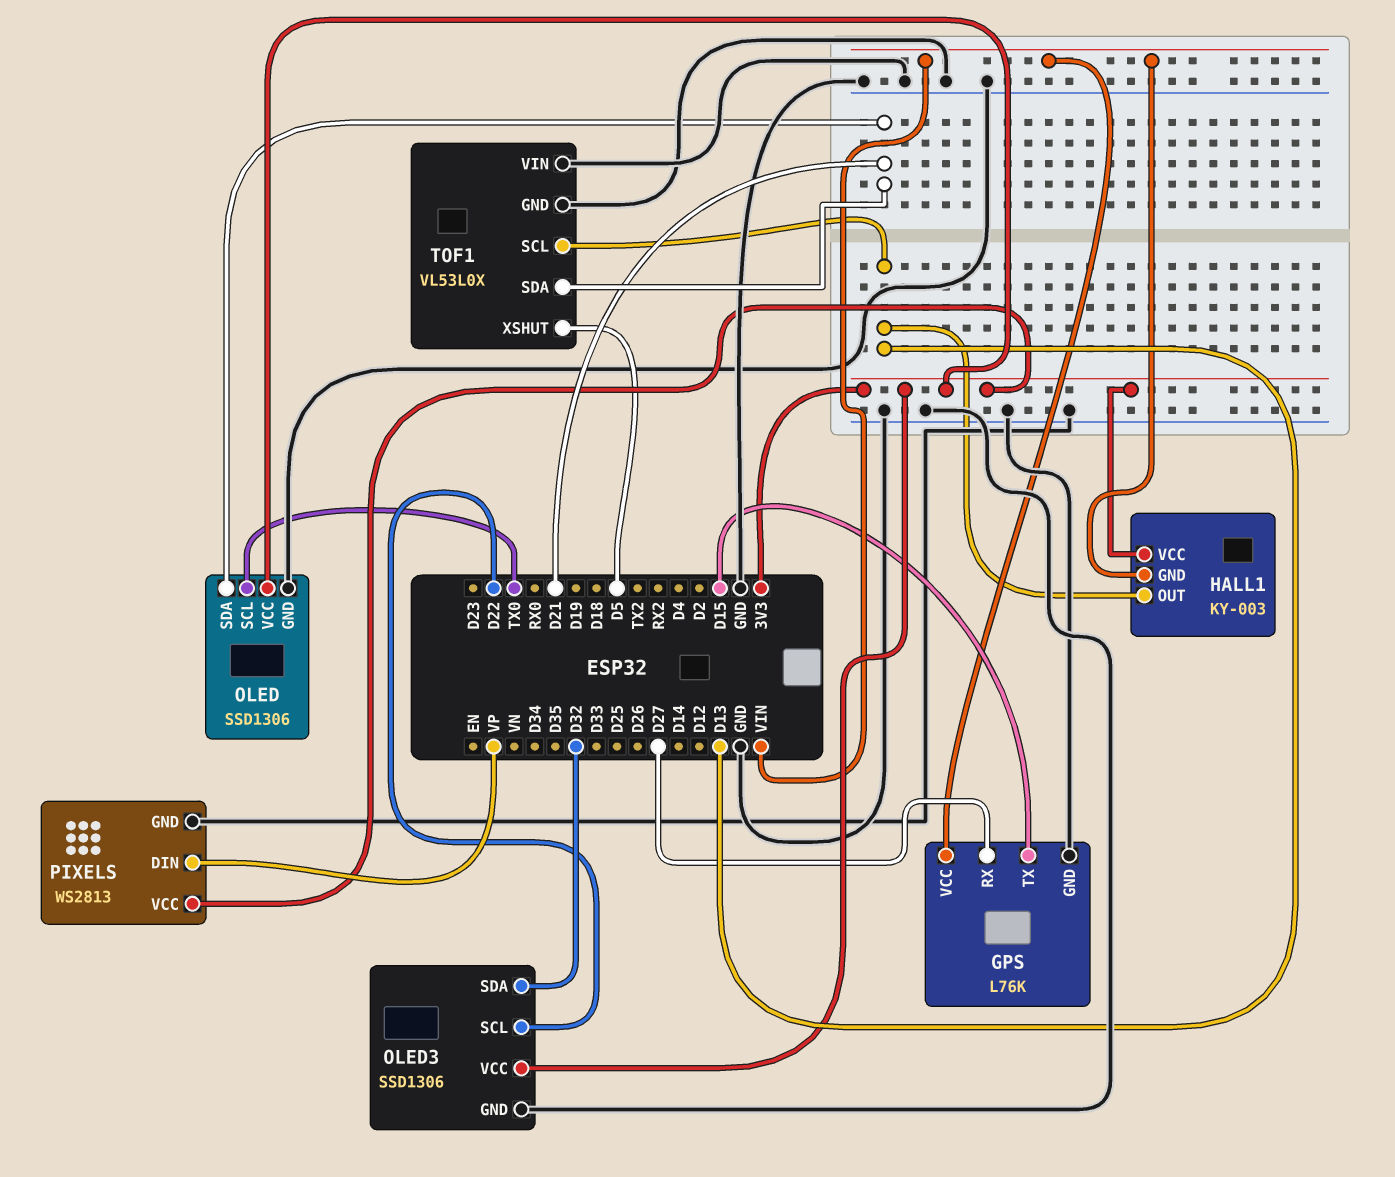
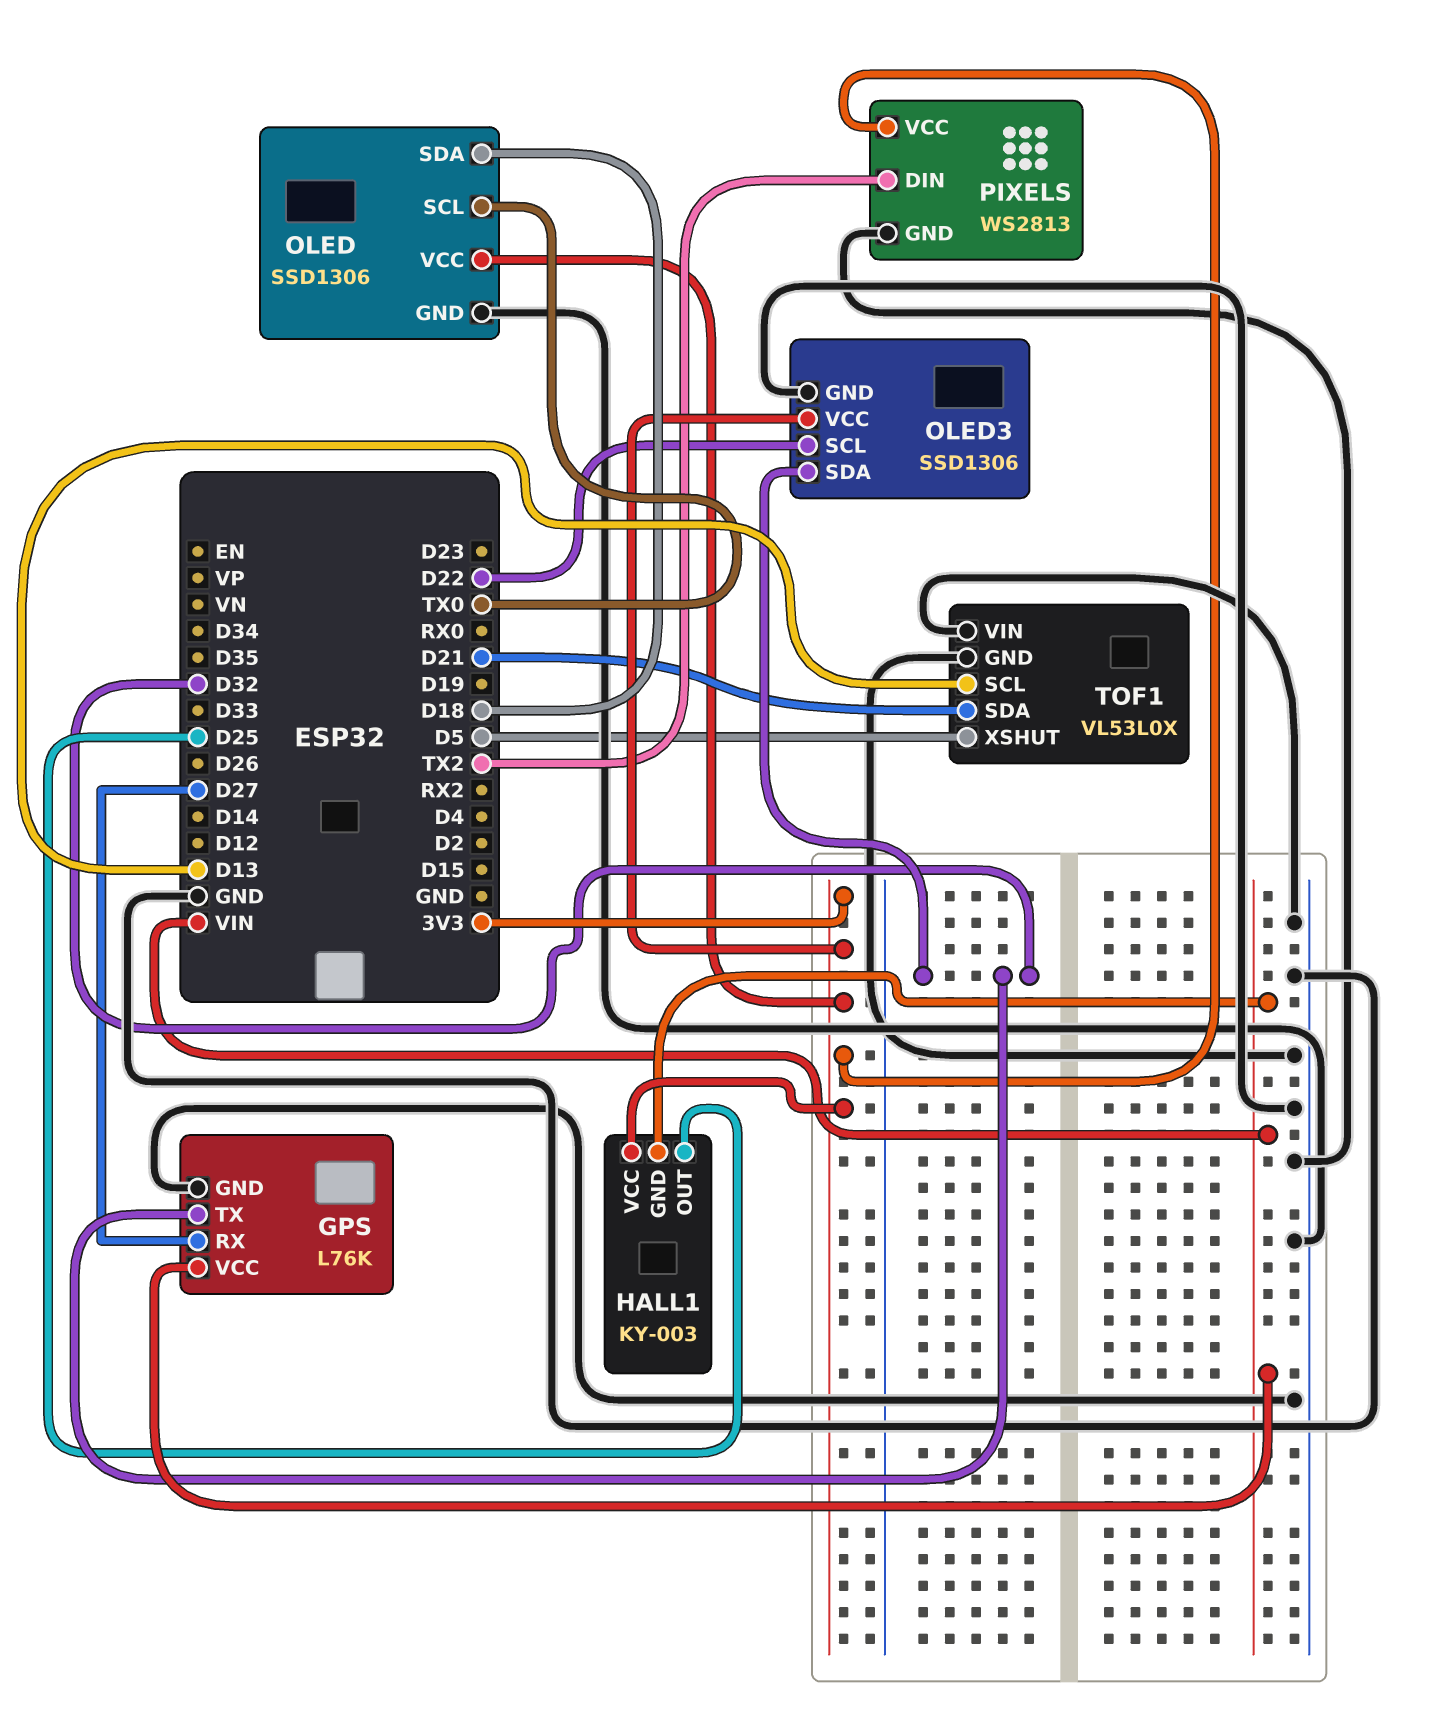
GPS pin TX: D15 -> D32
HALL1 pin OUT: D13 -> D25
OLED pin SDA: D21 -> D18
PIXELS pin DIN: VP -> TX2

